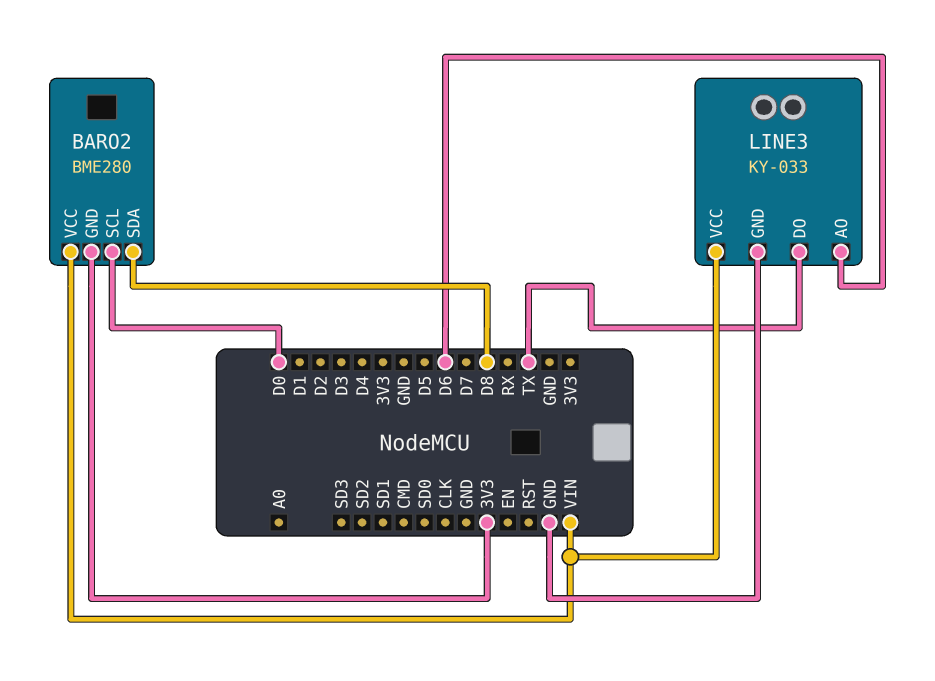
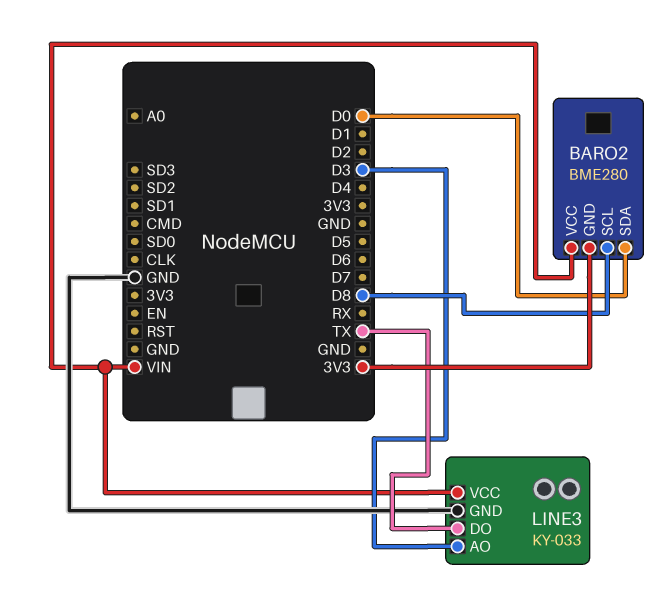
BARO2 pin SCL: D0 -> D8
BARO2 pin SDA: D8 -> D0
LINE3 pin AO: D6 -> D3

